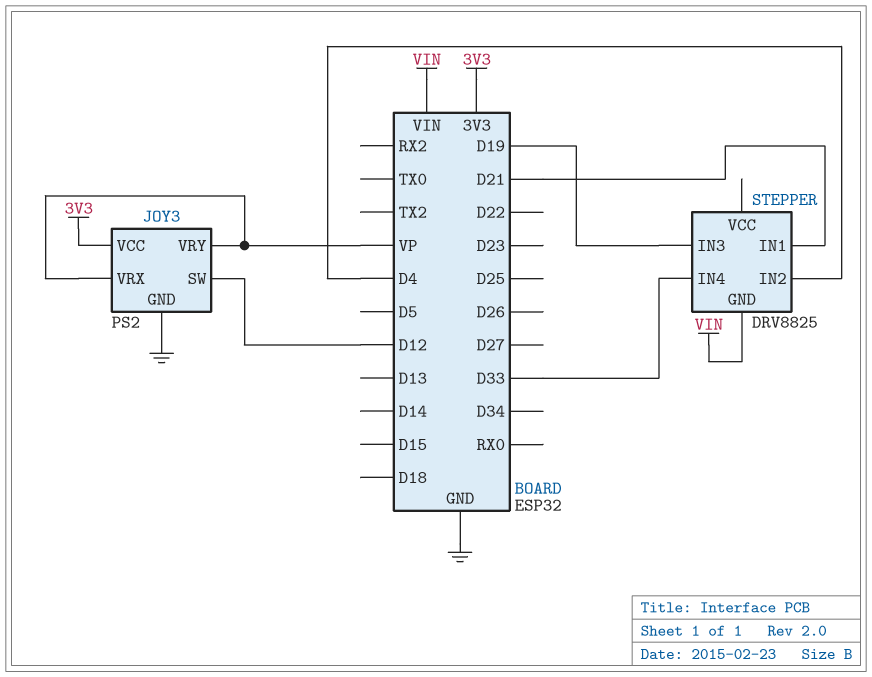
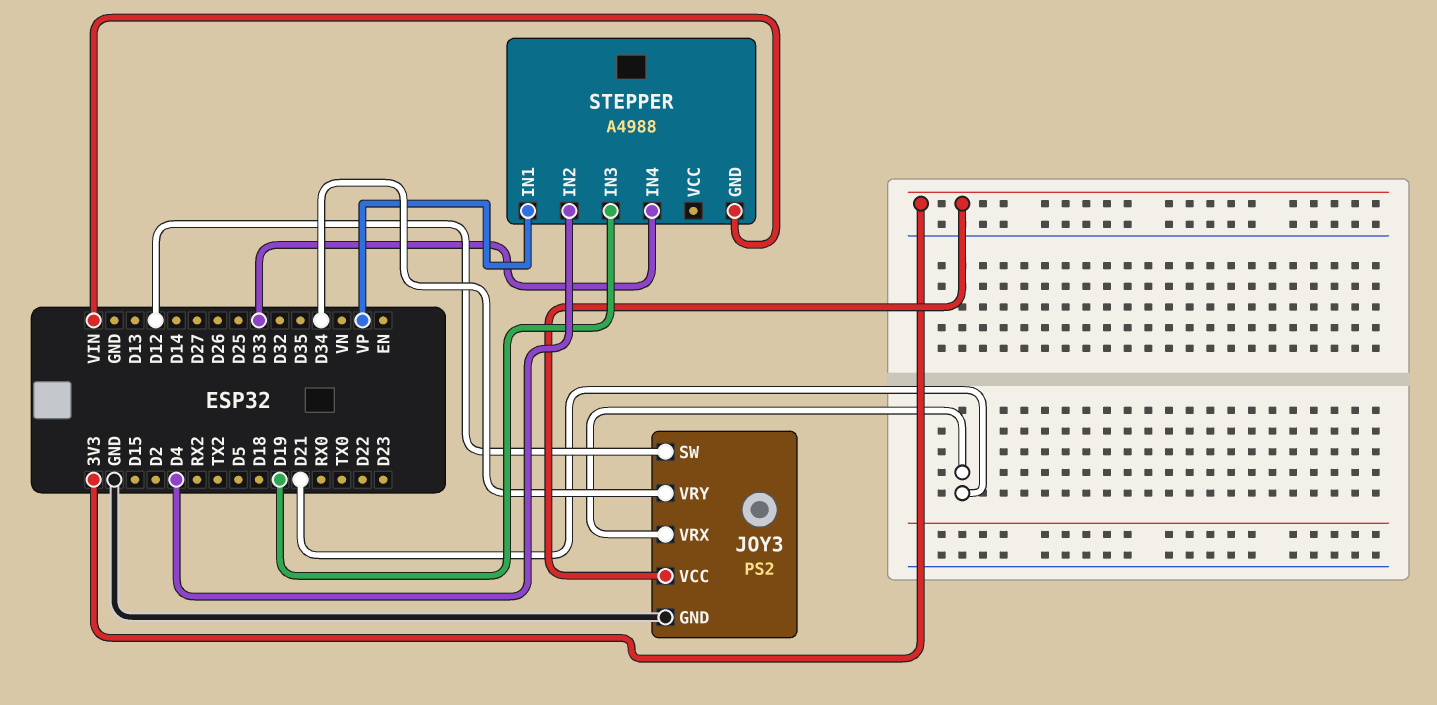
JOY3 pin VRX: VP -> D21
JOY3 pin VRY: VP -> D34
STEPPER: DRV8825 -> A4988
STEPPER pin IN1: D21 -> VP

